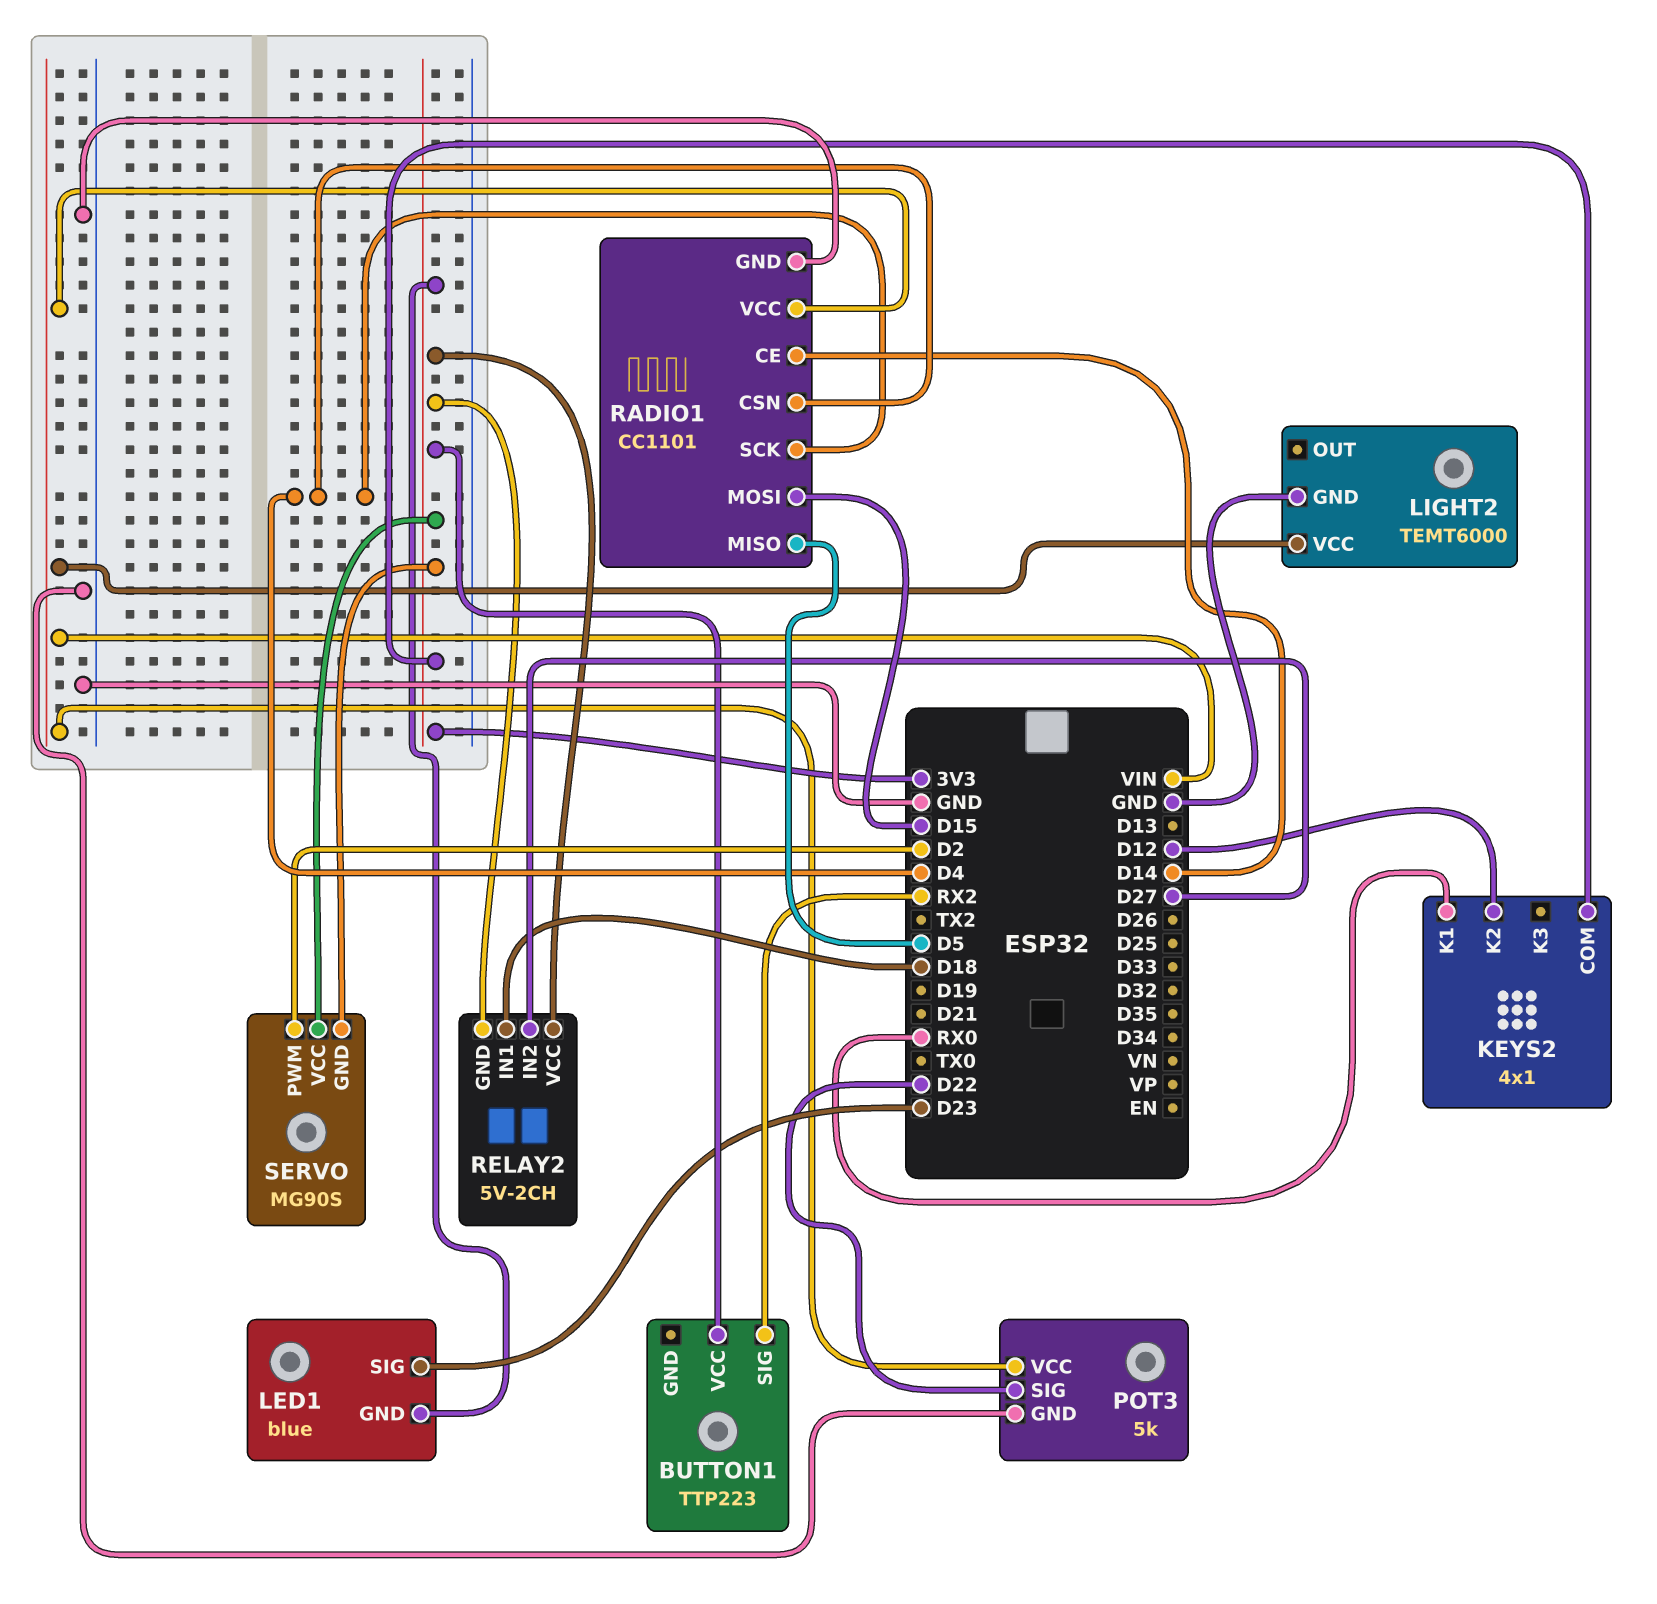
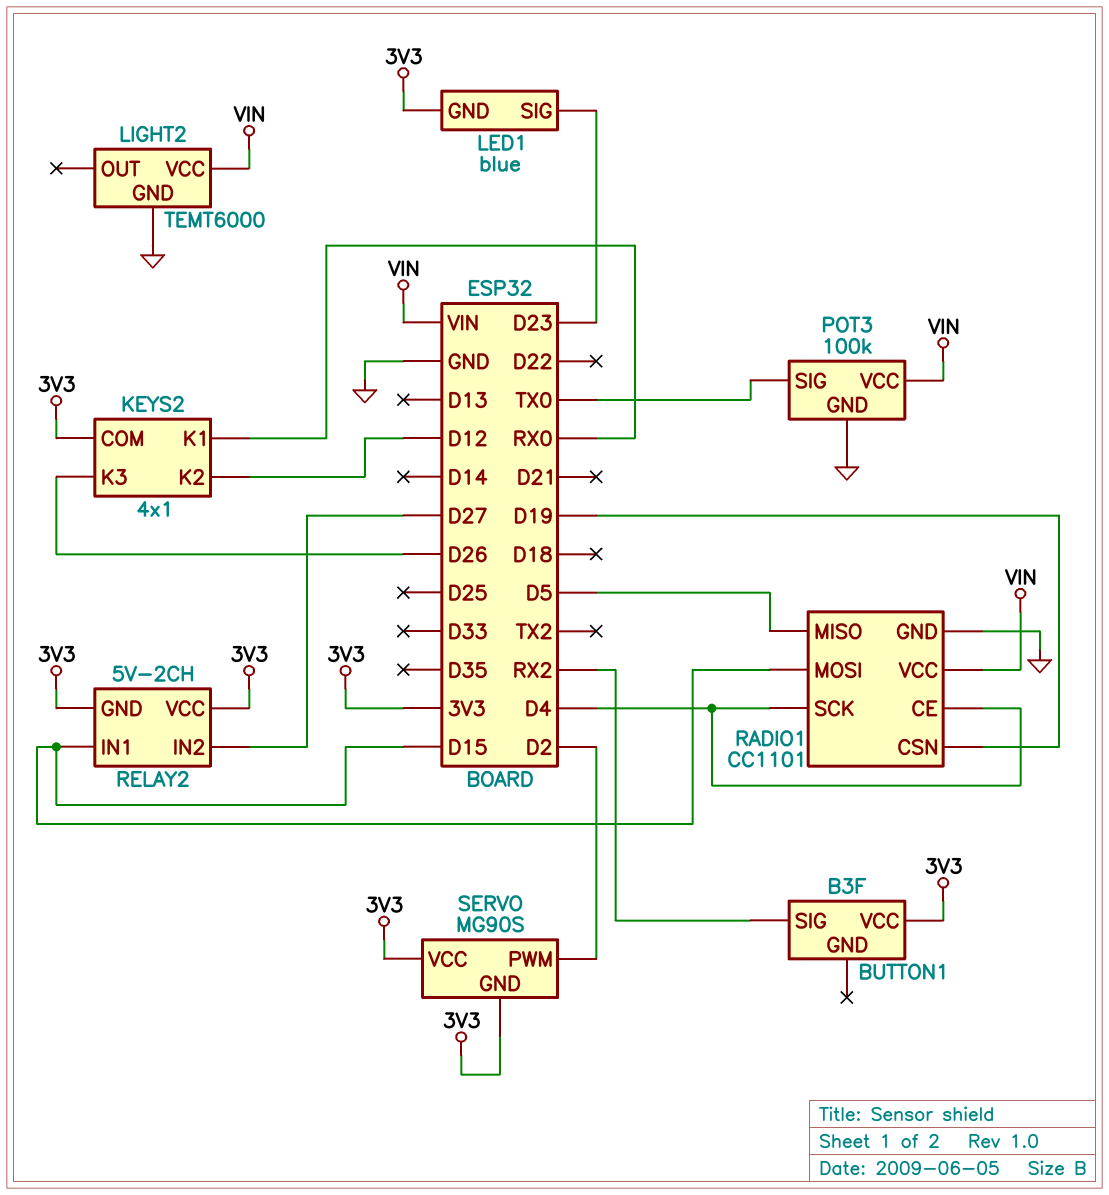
BUTTON1: TTP223 -> B3F
KEYS2 pin K3: none -> D26
POT3: 5k -> 100k
POT3 pin SIG: D22 -> TX0
RADIO1 pin CE: D14 -> D4
RADIO1 pin CSN: D4 -> D19
RELAY2 pin IN1: D18 -> D15

